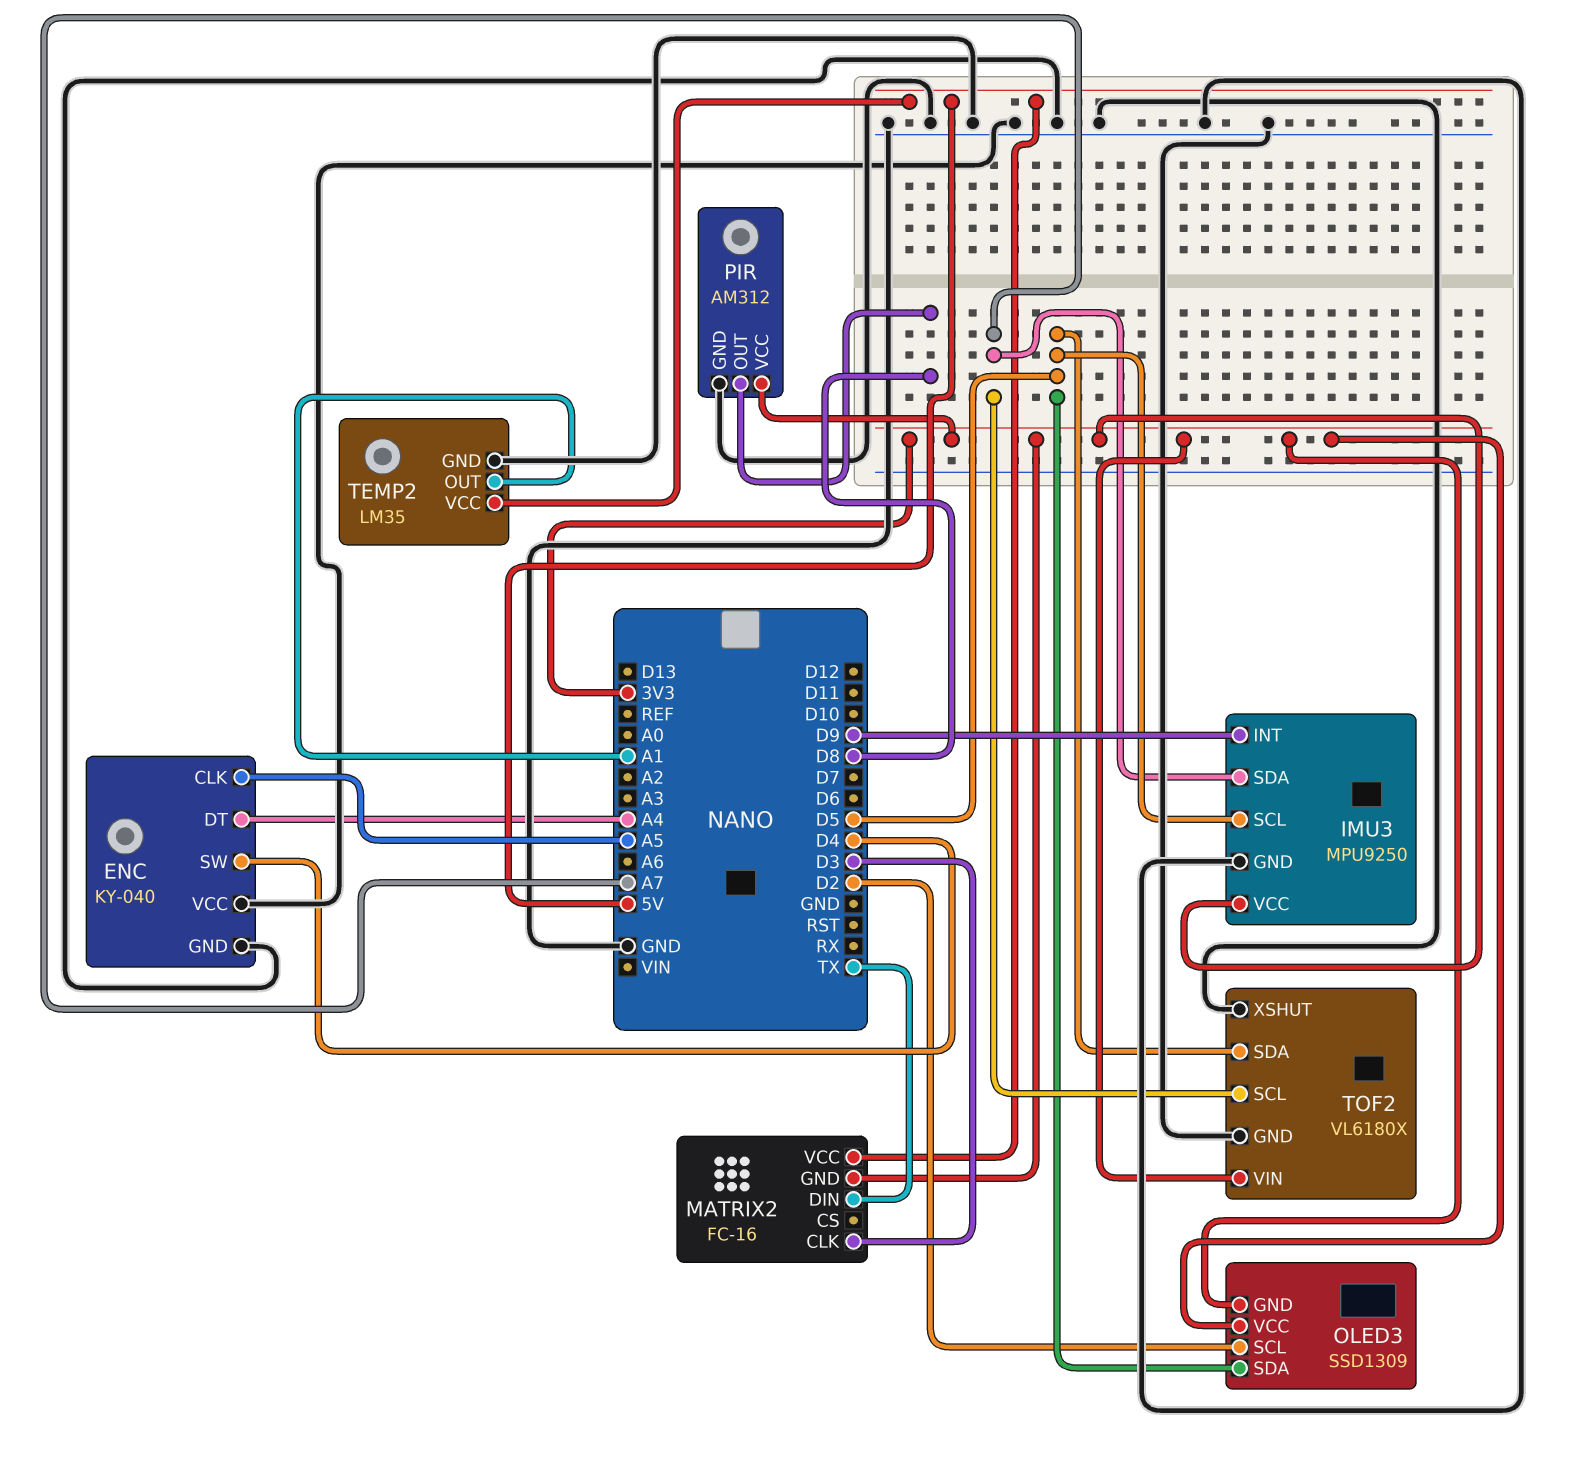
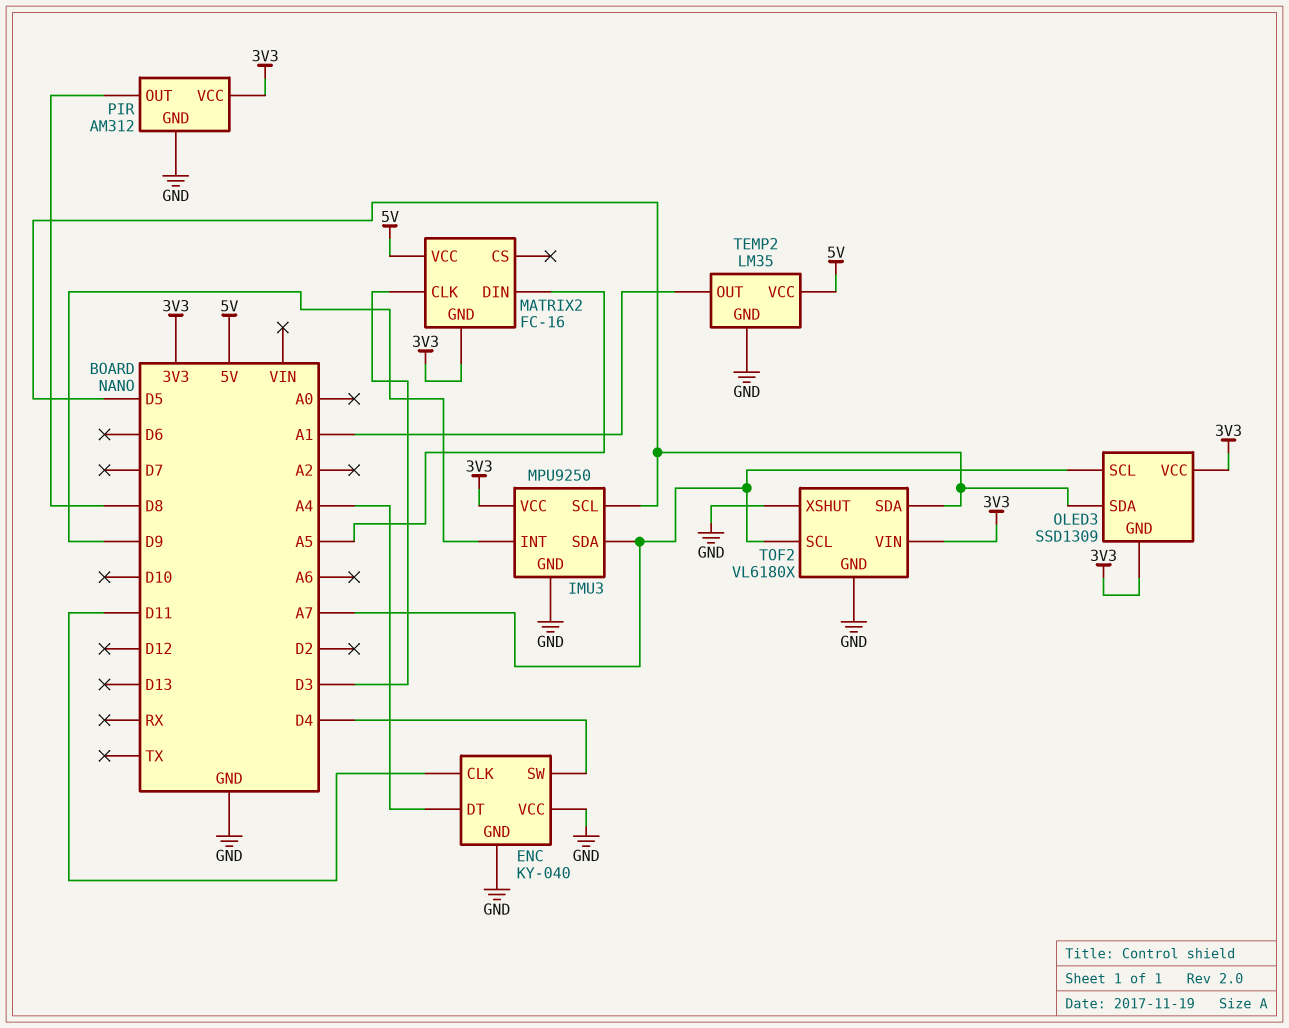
ENC pin CLK: A5 -> D11
MATRIX2 pin DIN: TX -> A5
OLED3 pin SCL: D2 -> A7

